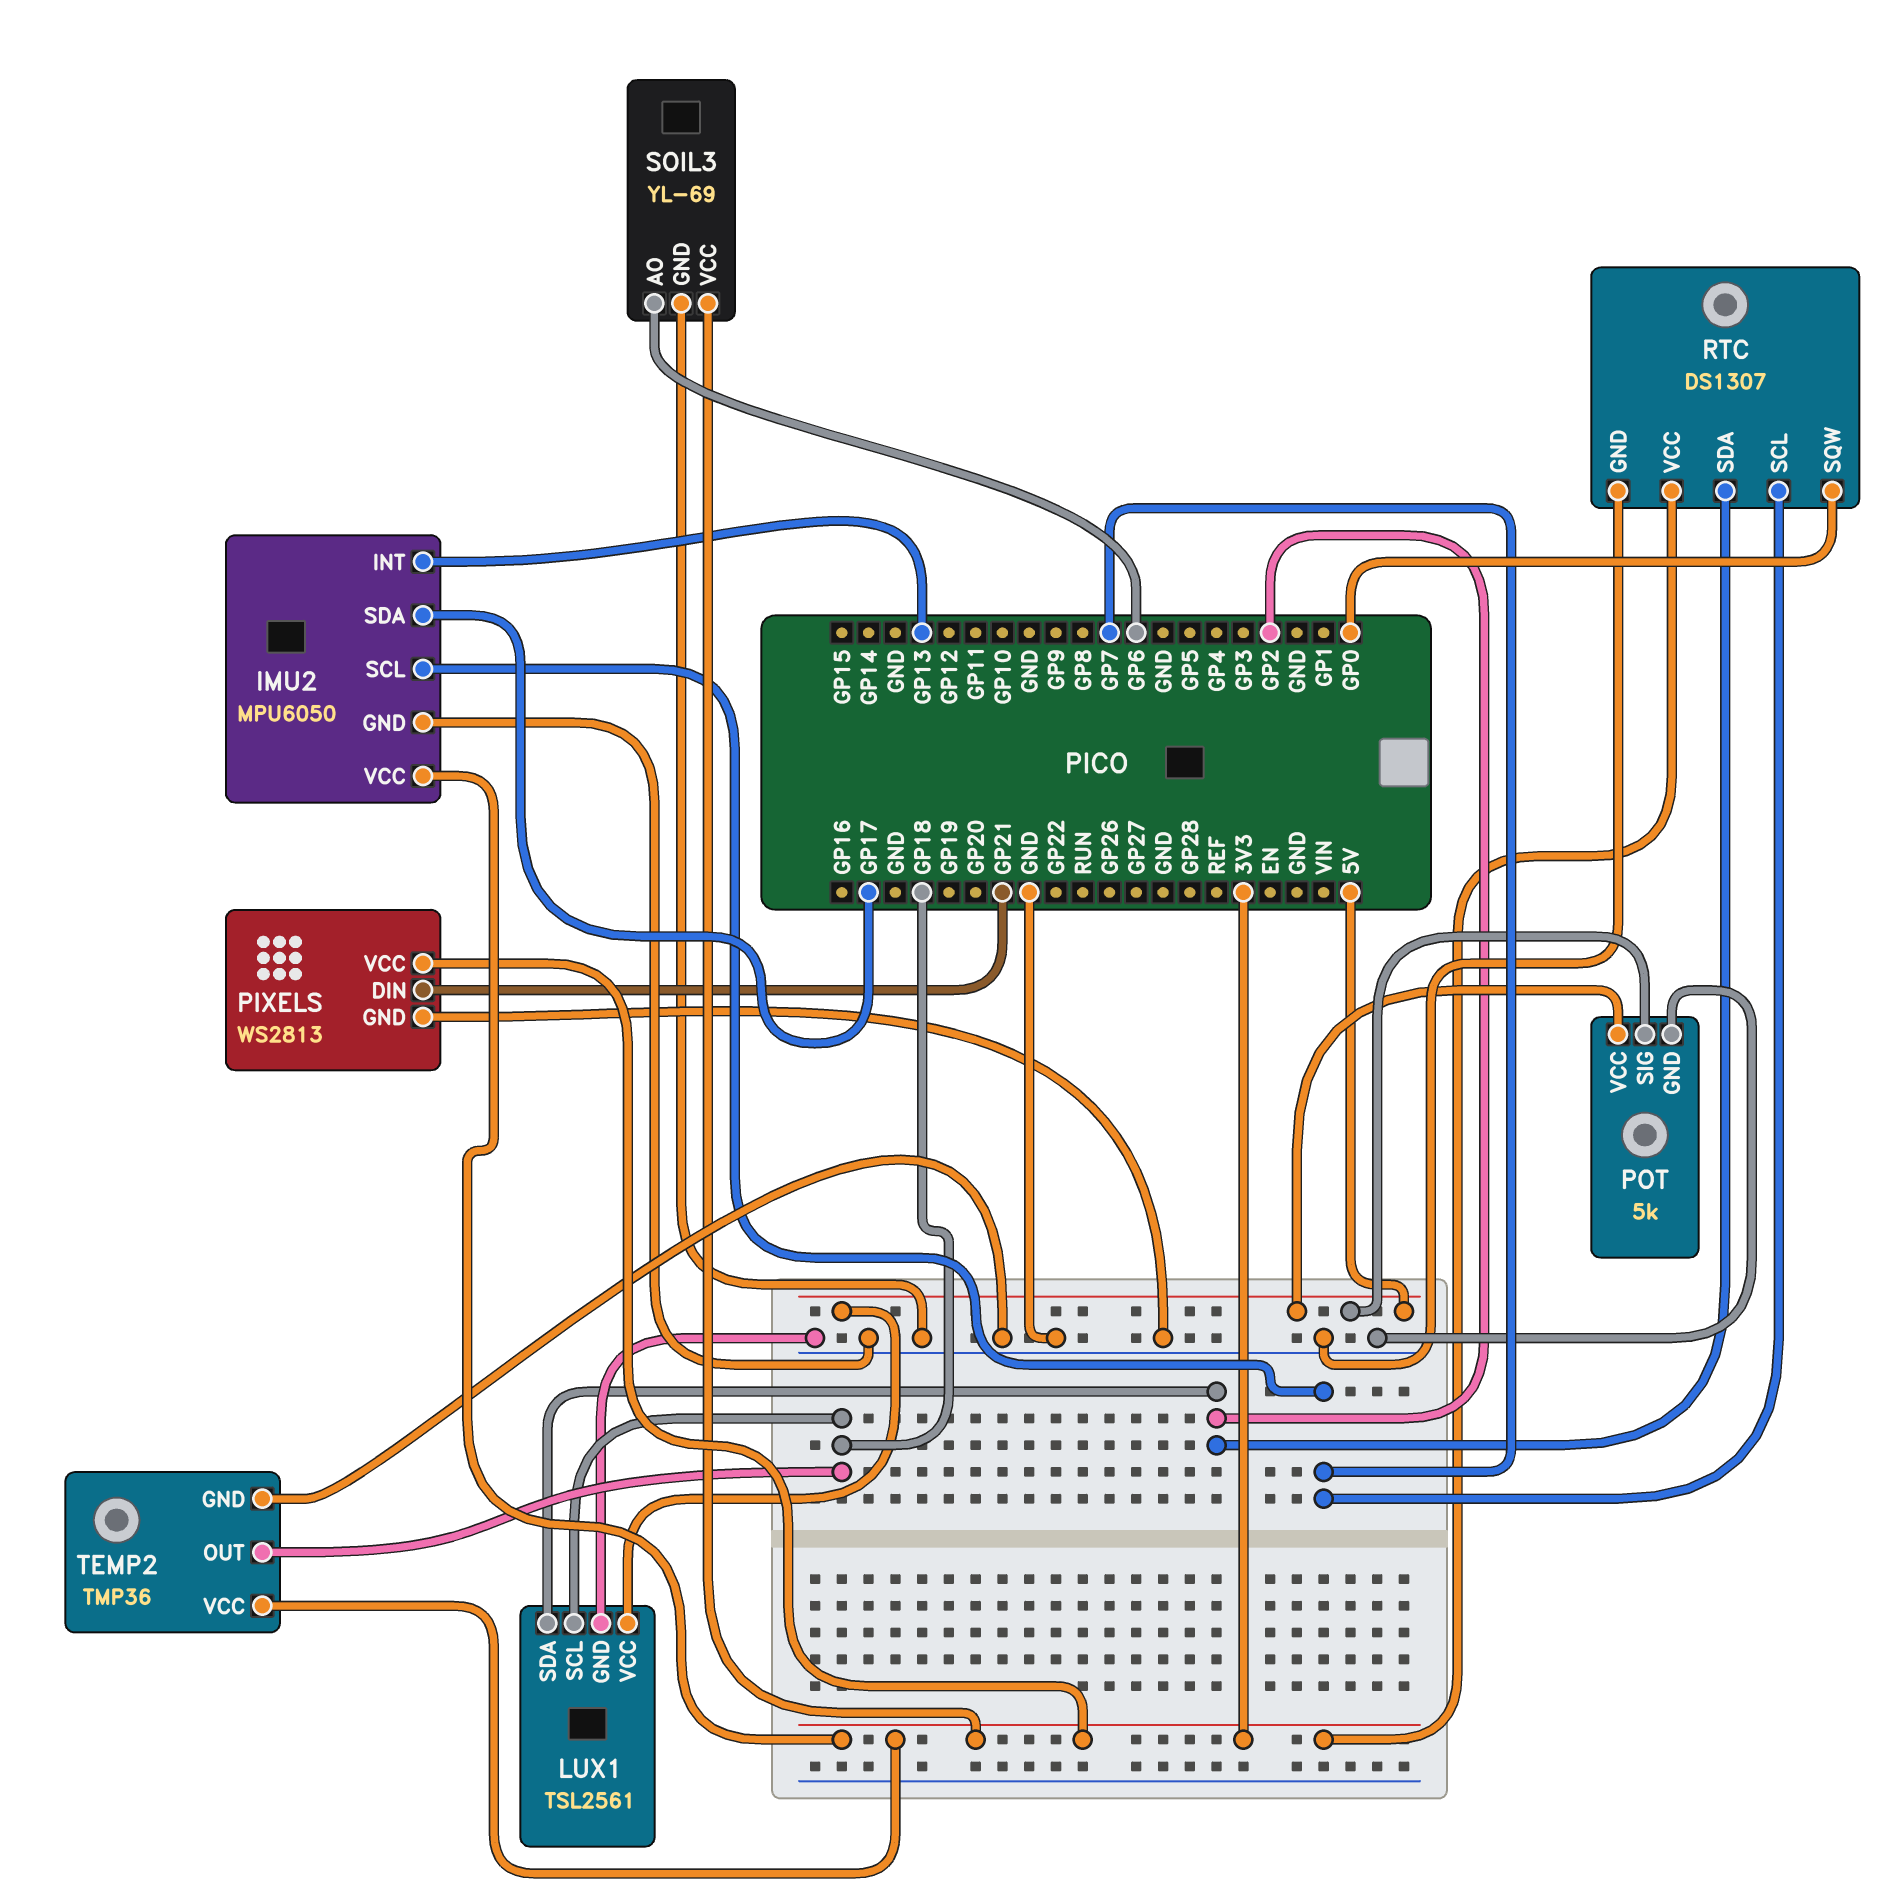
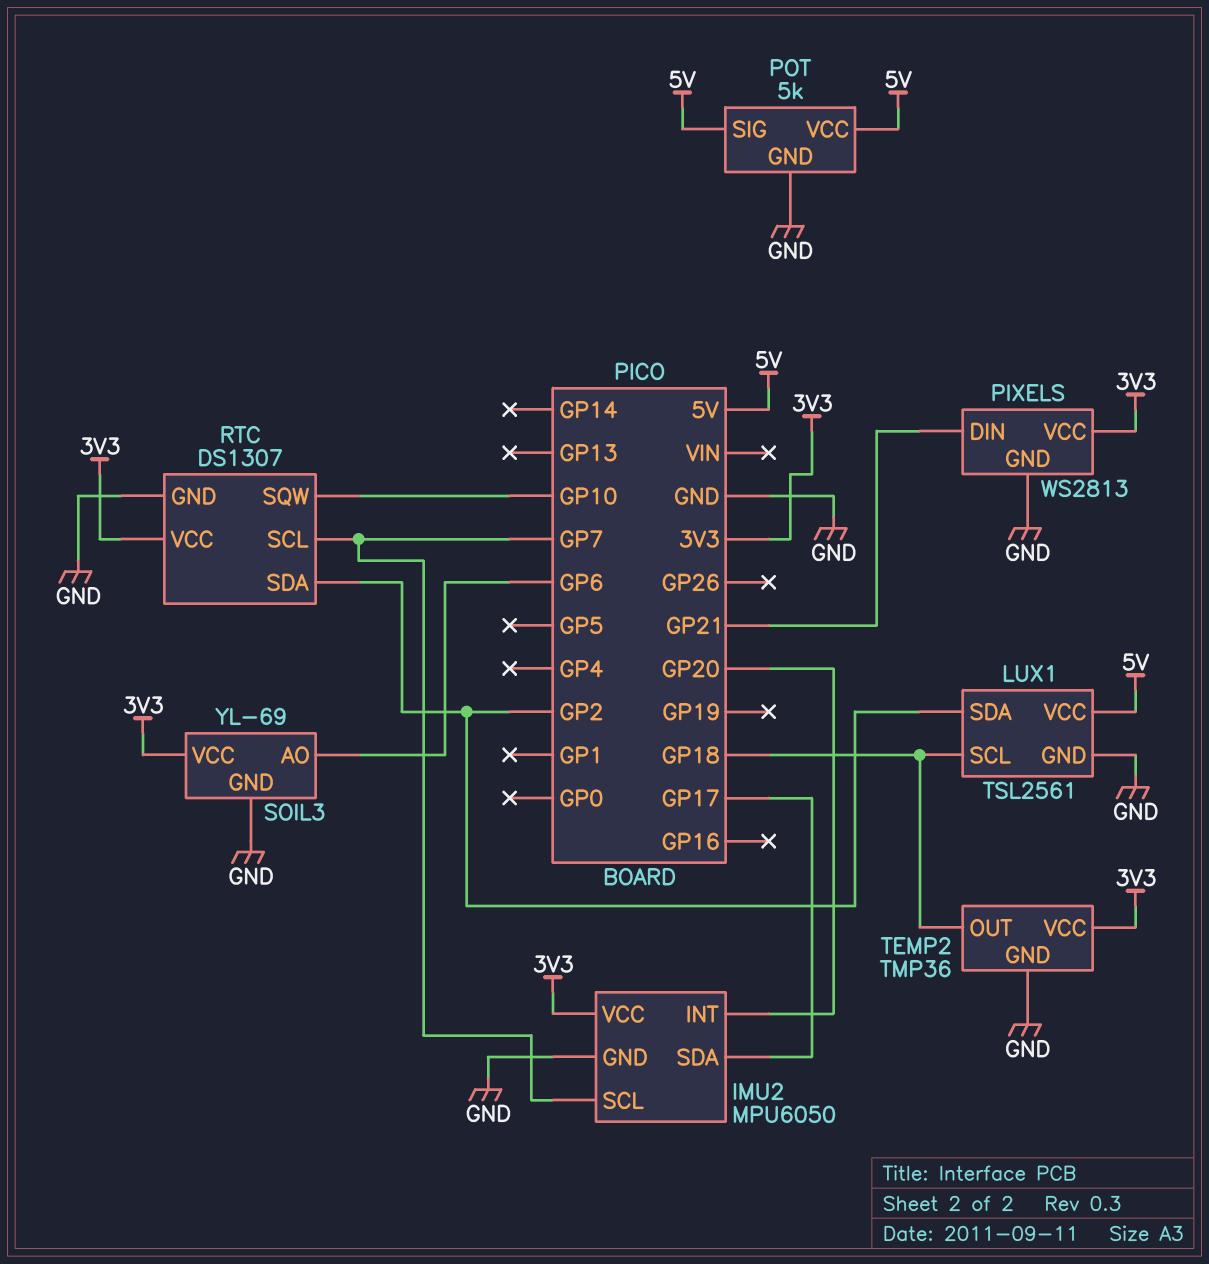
IMU2 pin INT: GP13 -> GP20
RTC pin SQW: GP0 -> GP10

